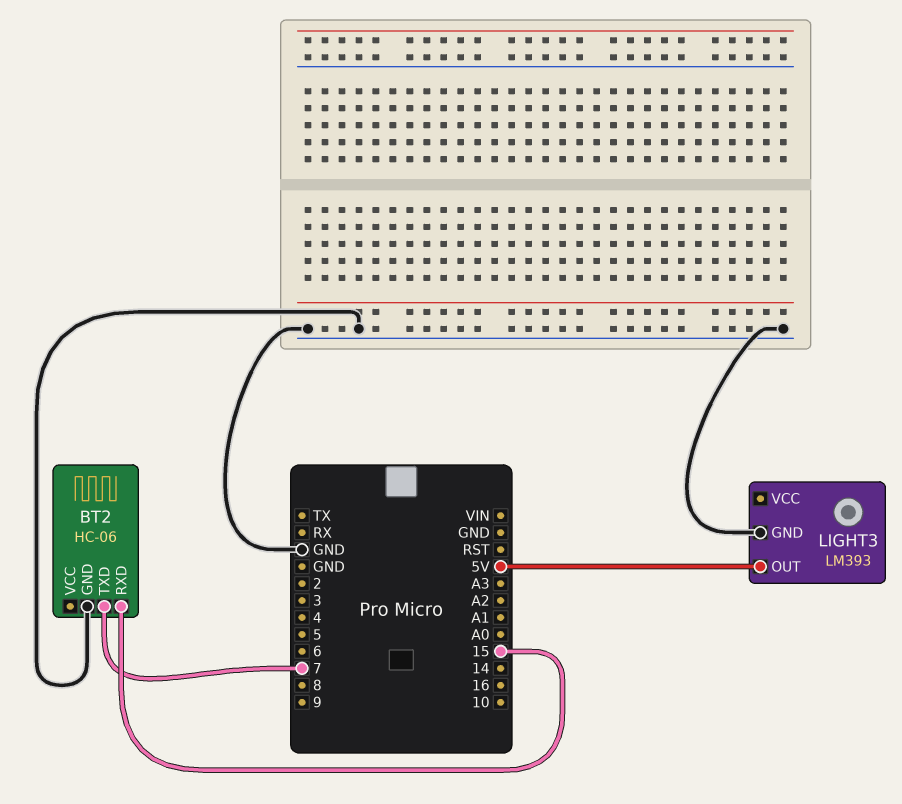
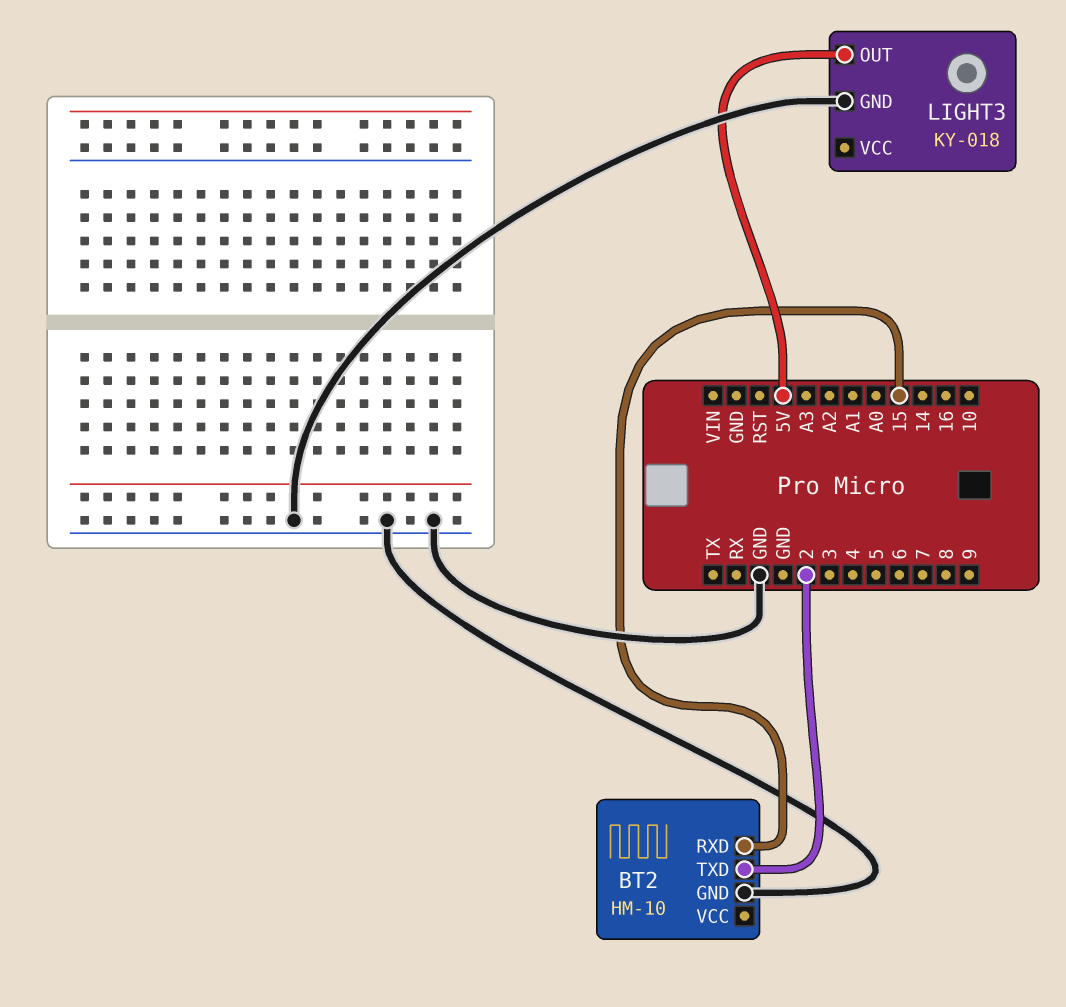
BT2: HC-06 -> HM-10
BT2 pin TXD: 7 -> 2
LIGHT3: LM393 -> KY-018

